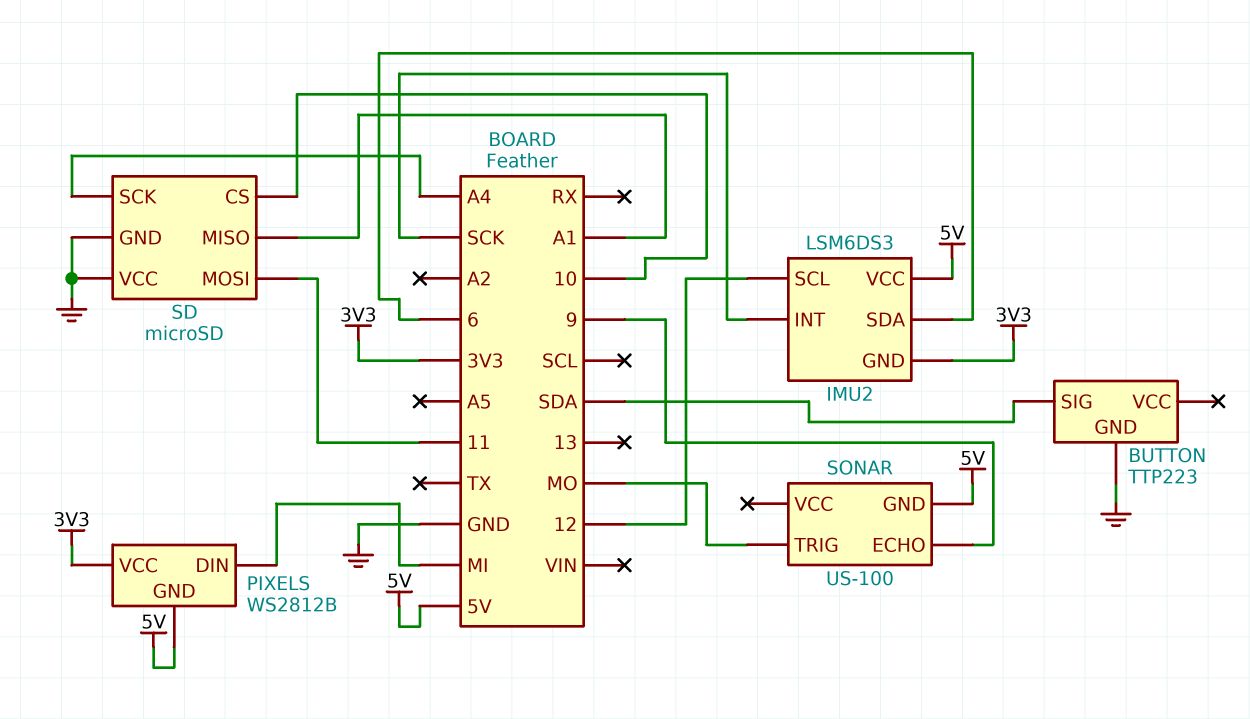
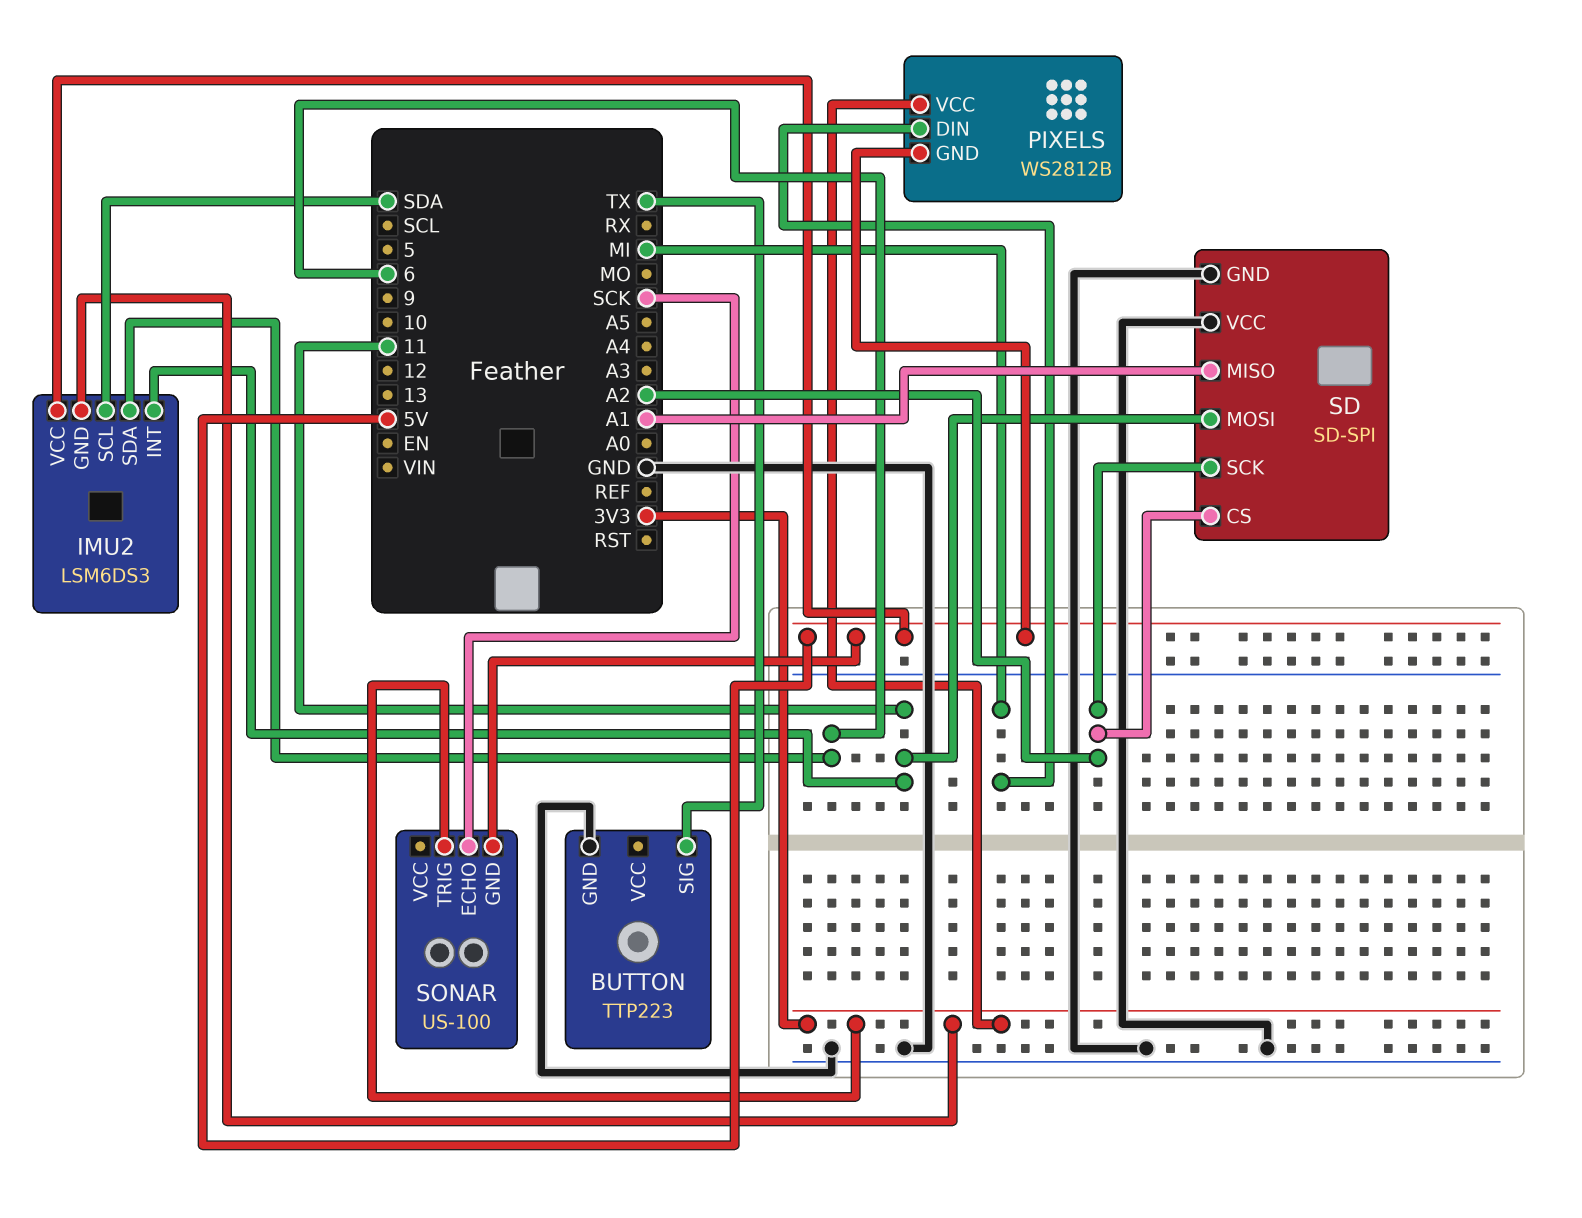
BUTTON pin SIG: SDA -> TX
IMU2 pin INT: SCK -> 11
IMU2 pin SCL: 12 -> SDA
SD: microSD -> SD-SPI
SD pin CS: 10 -> A2
SD pin SCK: A4 -> A2
SONAR pin ECHO: 9 -> SCK
SONAR pin TRIG: MO -> 3V3

